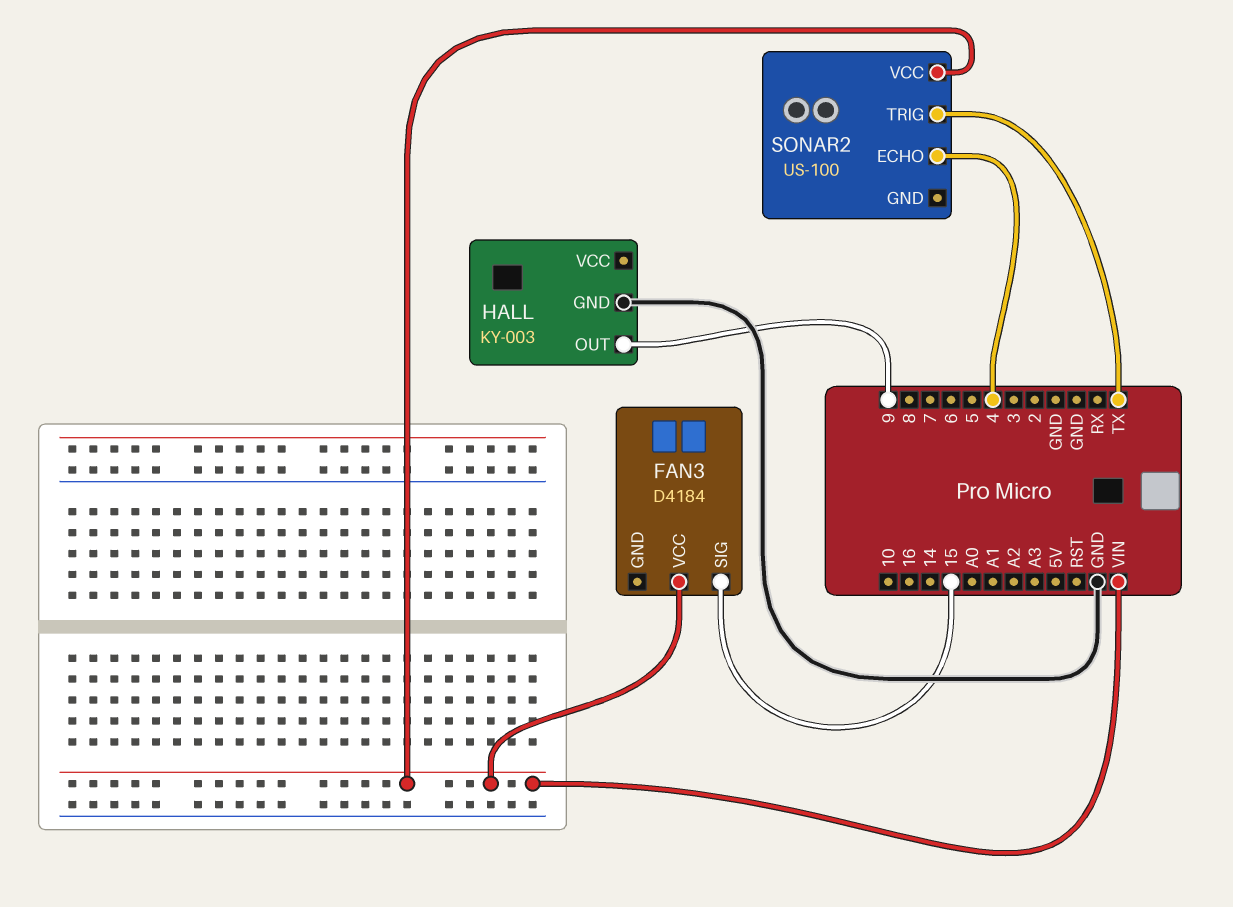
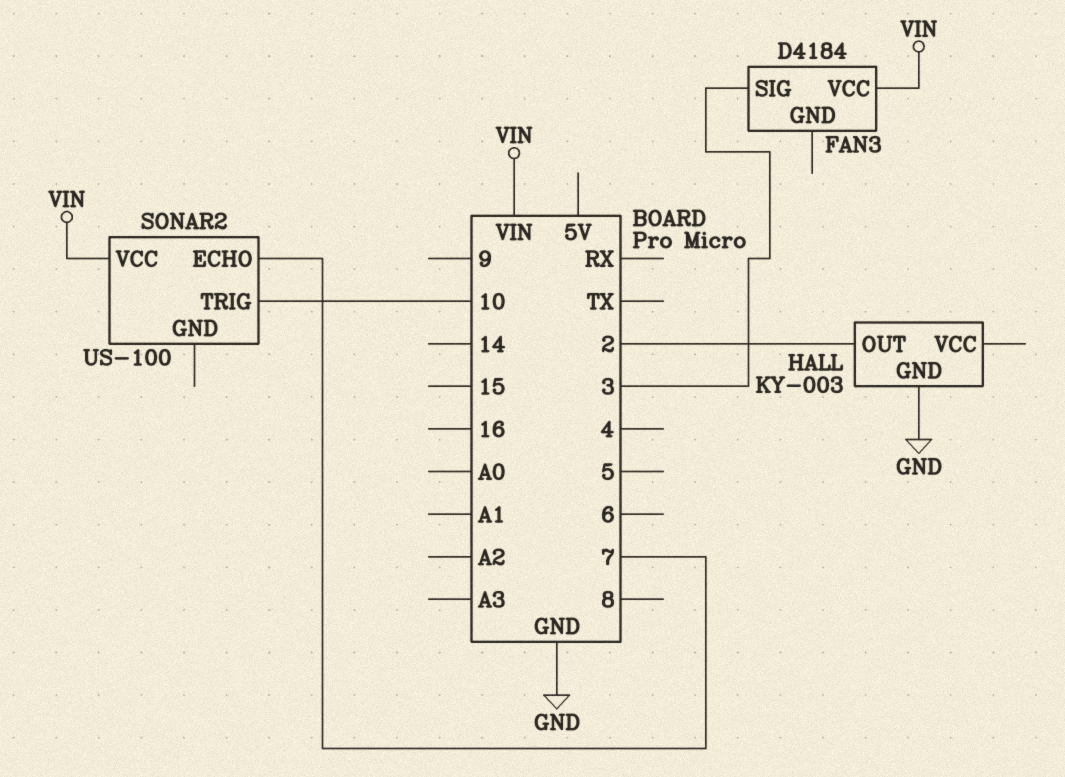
FAN3 pin SIG: 15 -> 3
HALL pin OUT: 9 -> 2
SONAR2 pin ECHO: 4 -> 7
SONAR2 pin TRIG: TX -> 10

